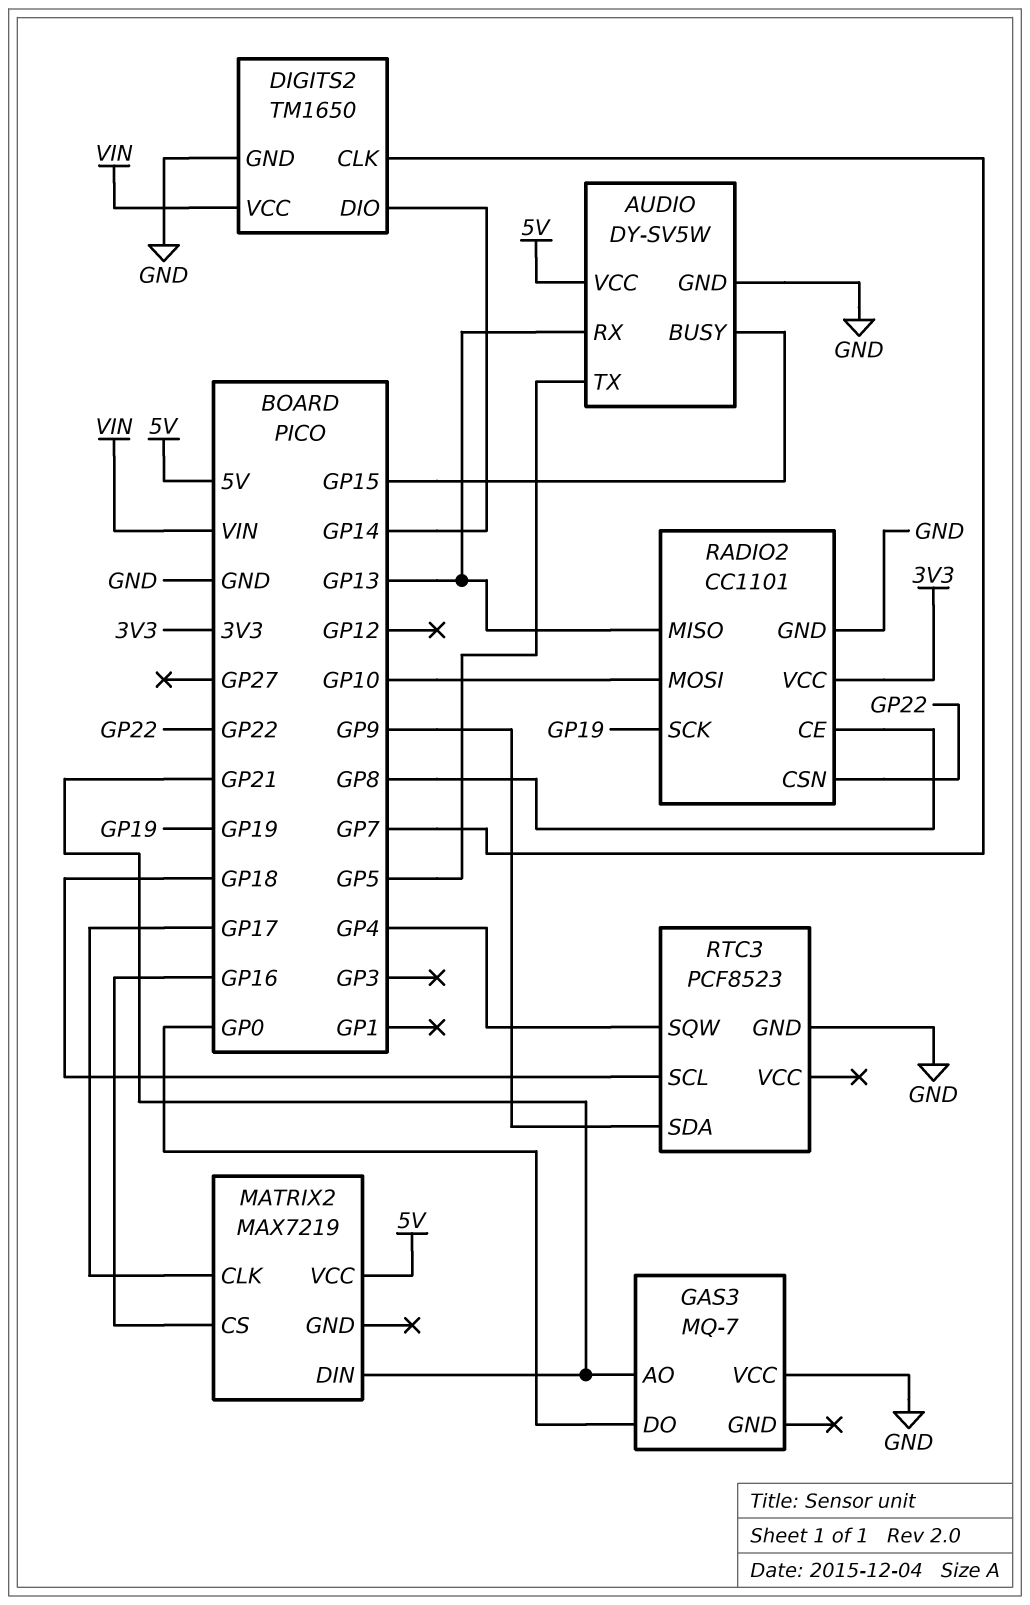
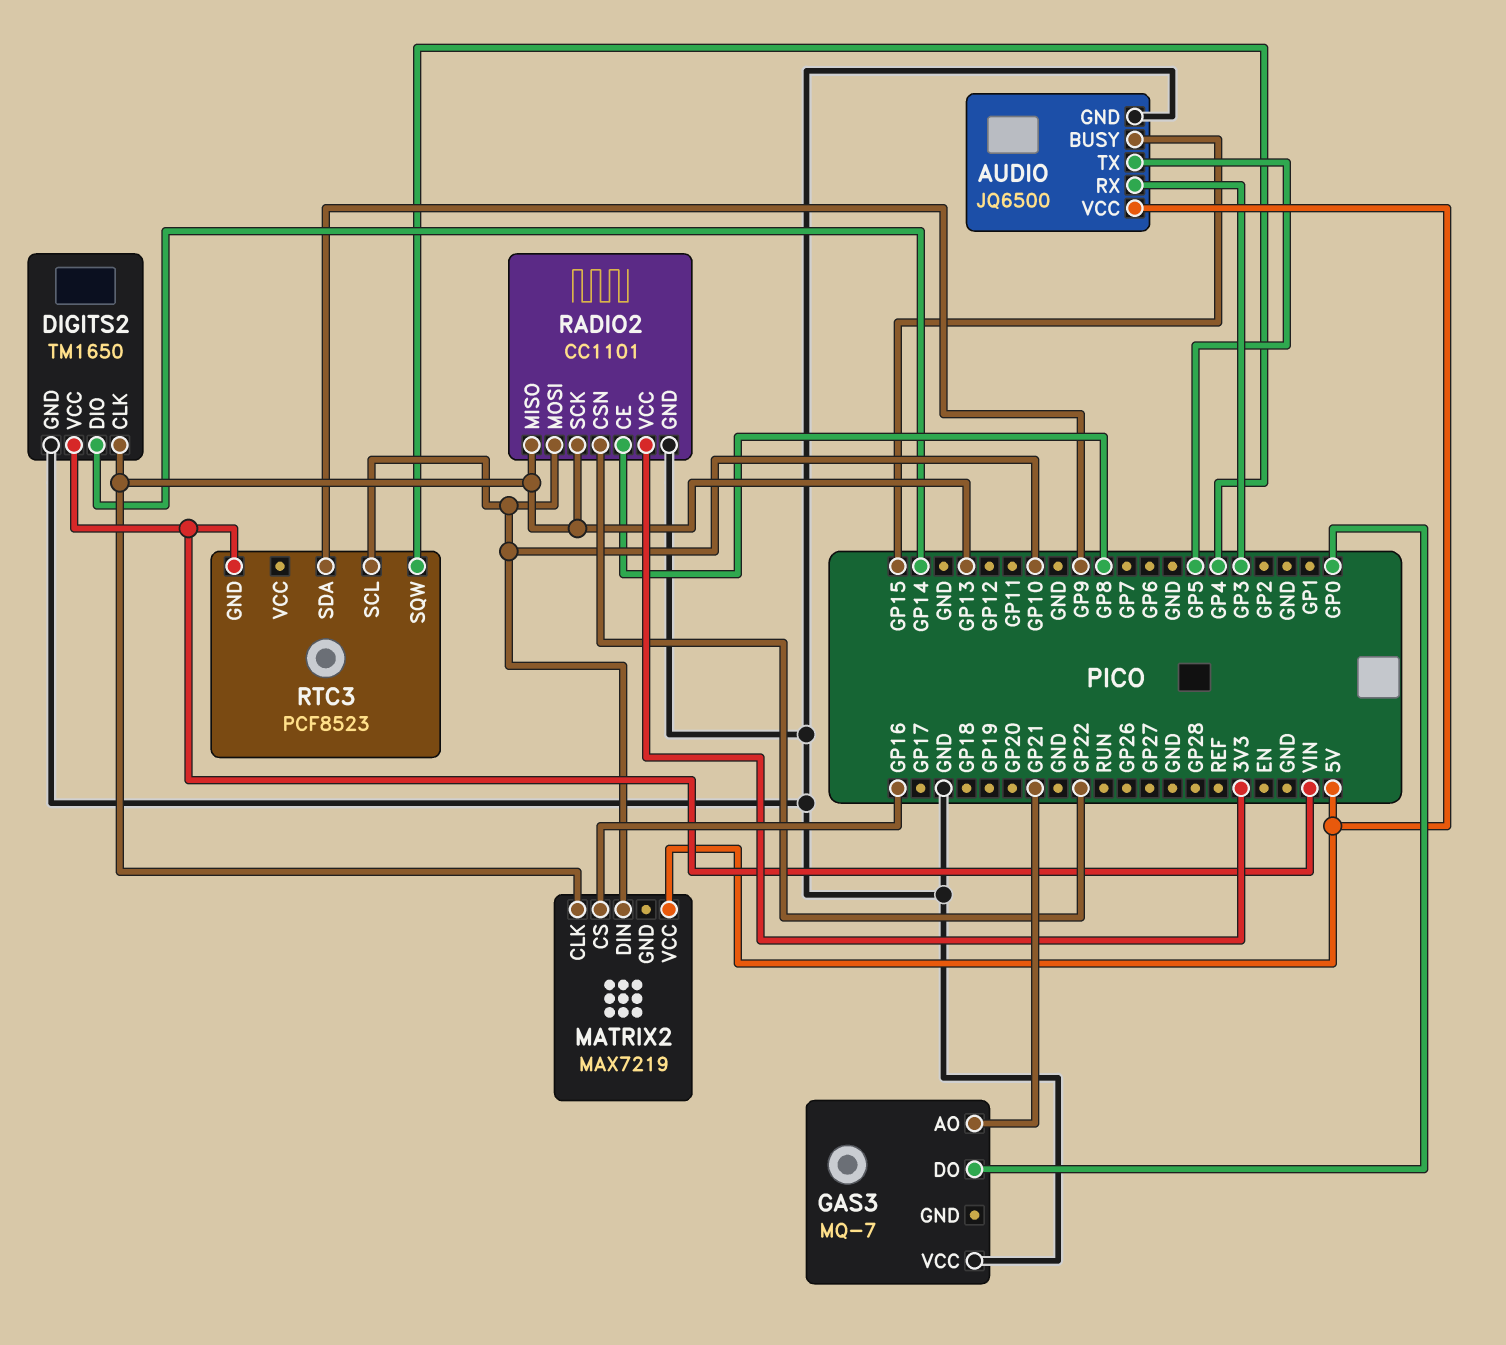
AUDIO: DY-SV5W -> JQ6500
AUDIO pin RX: GP13 -> GP3
DIGITS2 pin CLK: GP7 -> GP13
MATRIX2 pin CLK: GP17 -> GP13
MATRIX2 pin DIN: GP21 -> GP10
RADIO2 pin SCK: GP19 -> GP13
RTC3 pin GND: GND -> VIN
RTC3 pin SCL: GP18 -> GP10

